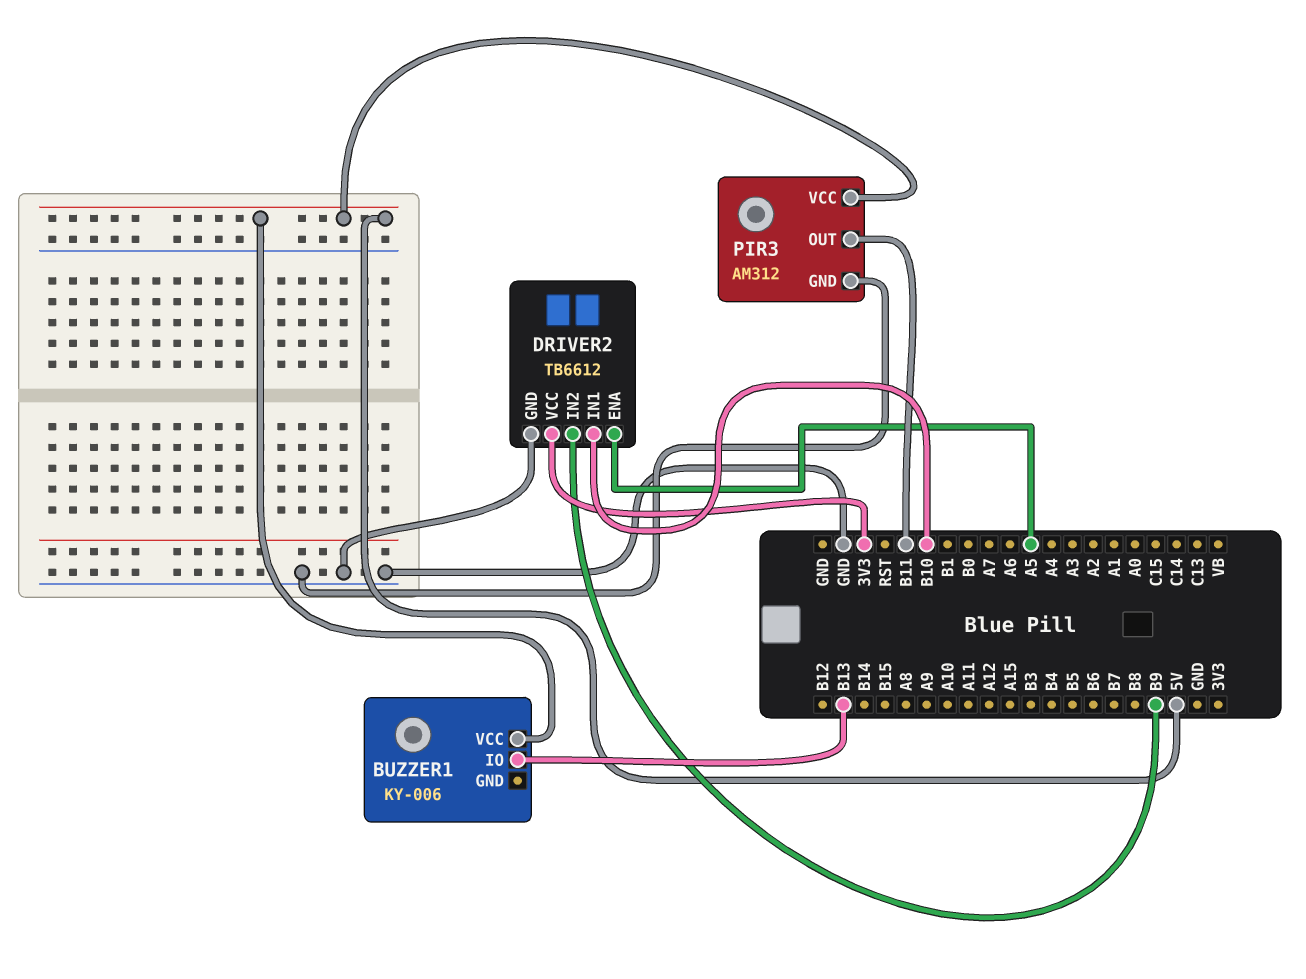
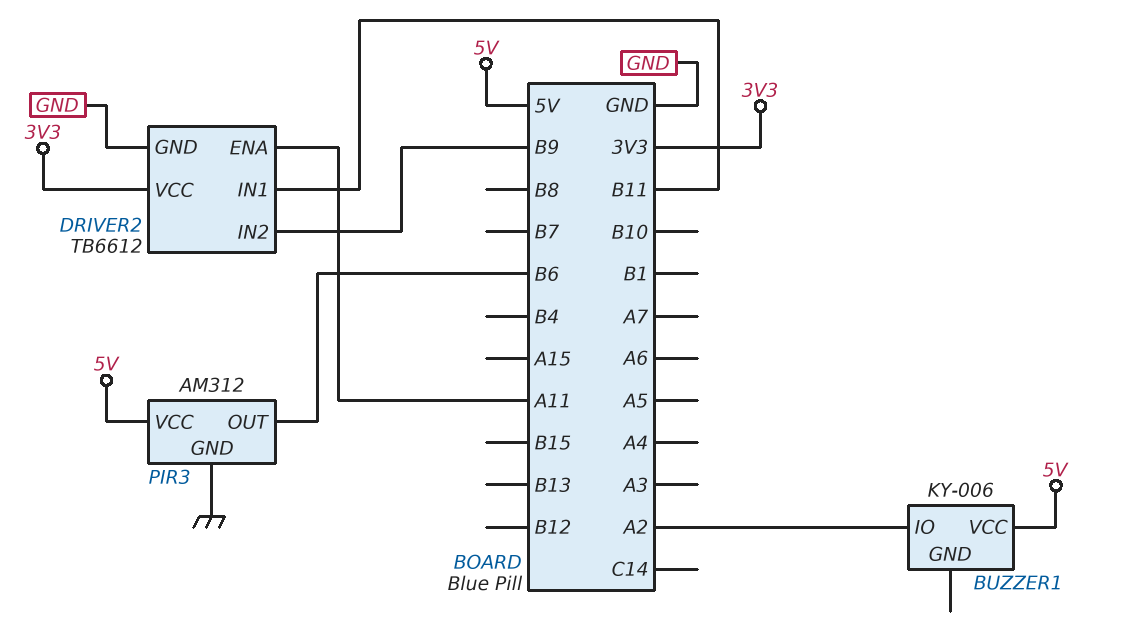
BUZZER1 pin IO: B13 -> A2
DRIVER2 pin ENA: A5 -> A11
DRIVER2 pin IN1: B10 -> B11
PIR3 pin OUT: B11 -> B6

